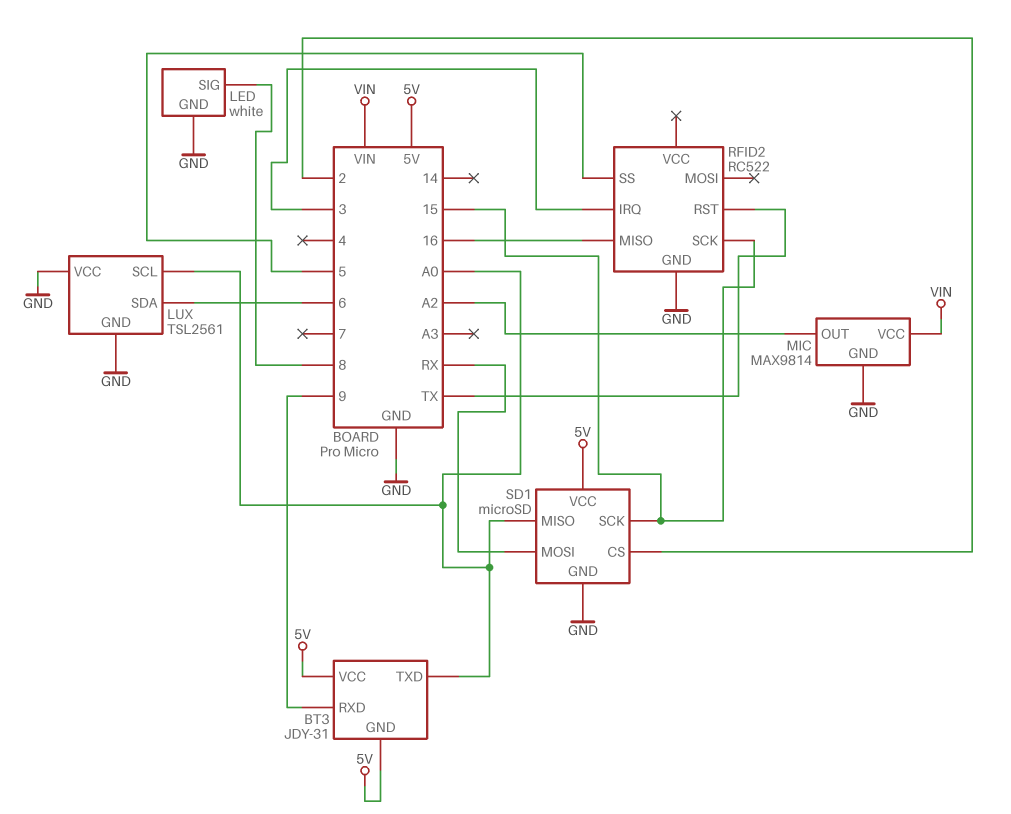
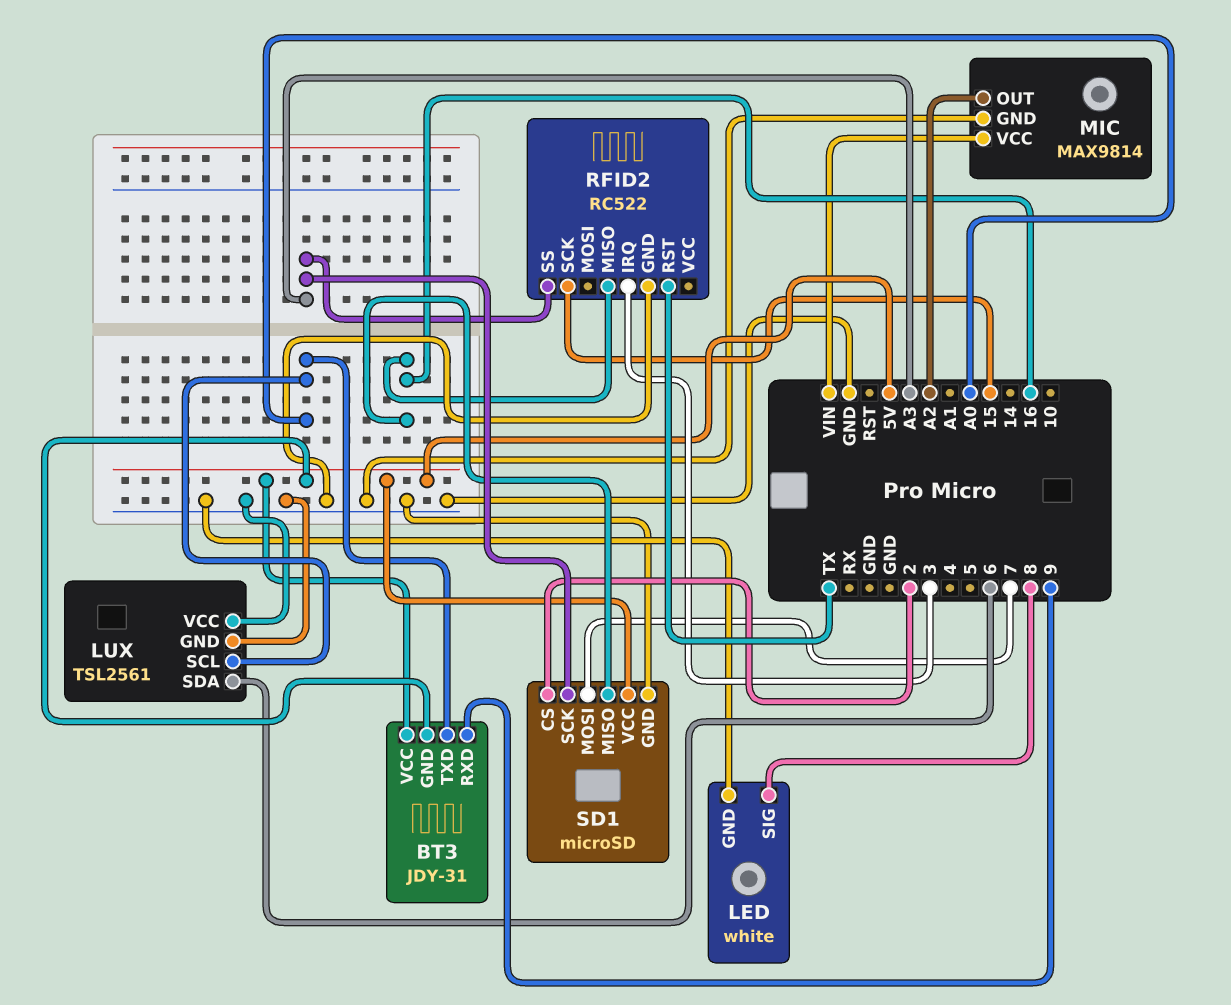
RFID2 pin SS: 5 -> A3
SD1 pin MISO: A0 -> 16
SD1 pin MOSI: RX -> 7
SD1 pin SCK: 15 -> A3

